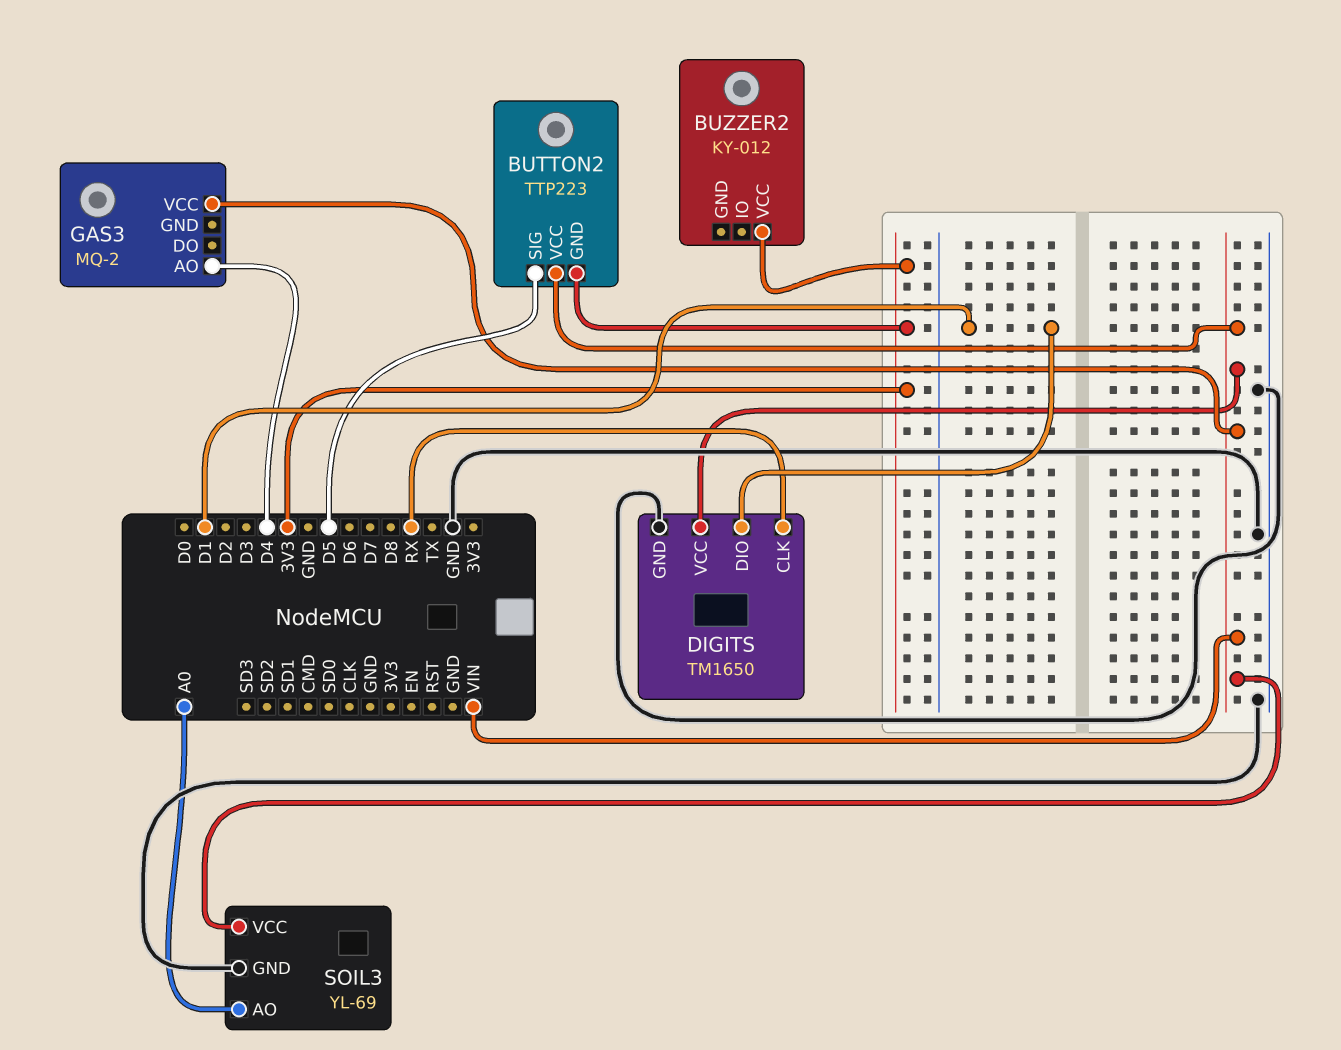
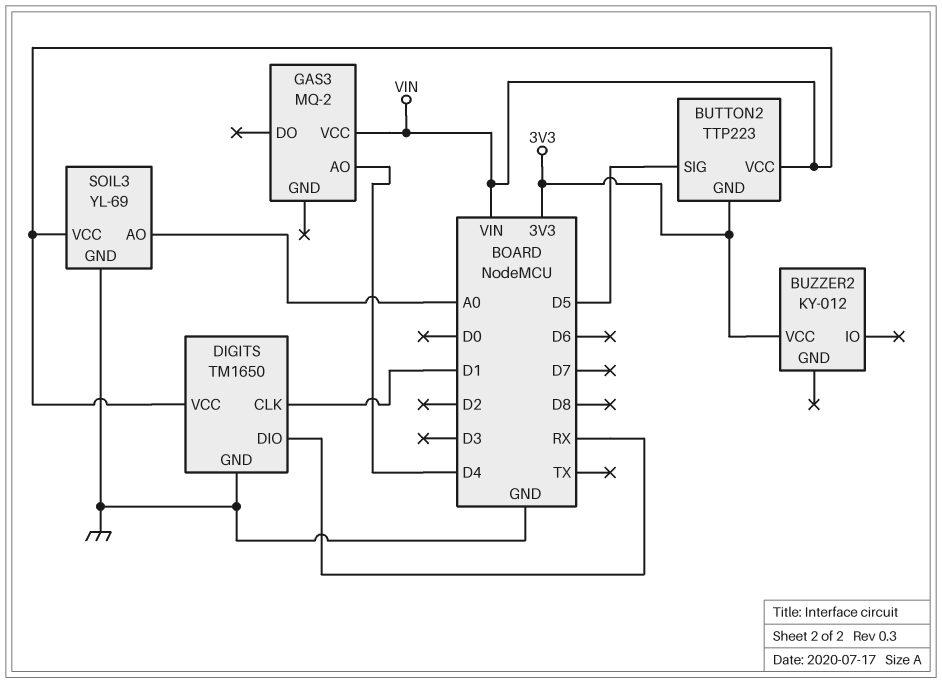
DIGITS pin CLK: RX -> D1
DIGITS pin DIO: D1 -> RX

